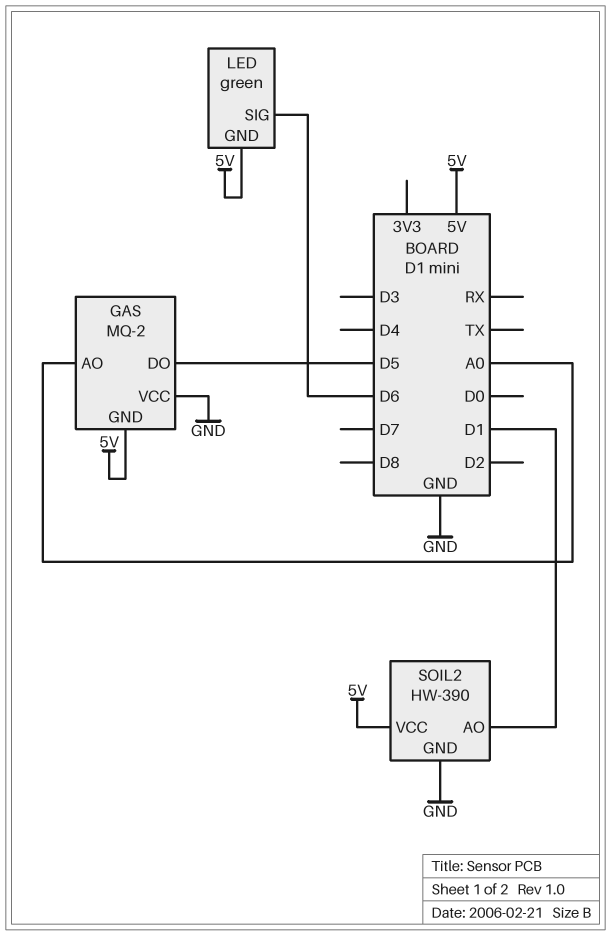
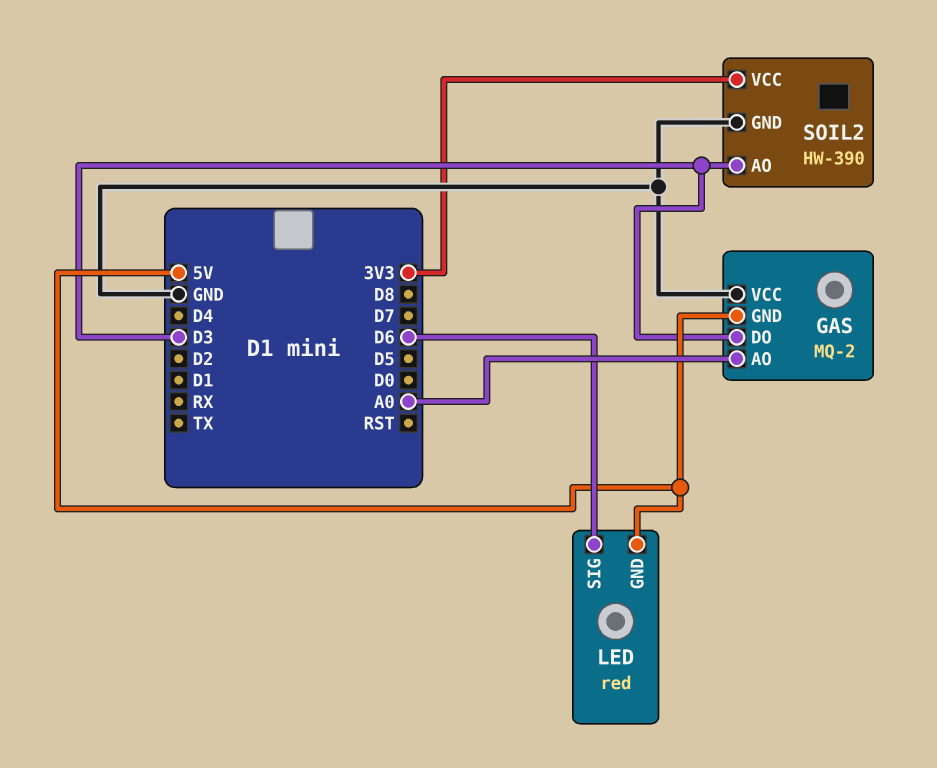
GAS pin DO: D5 -> D3
LED: green -> red
SOIL2 pin AO: D1 -> D3
SOIL2 pin VCC: 5V -> 3V3

